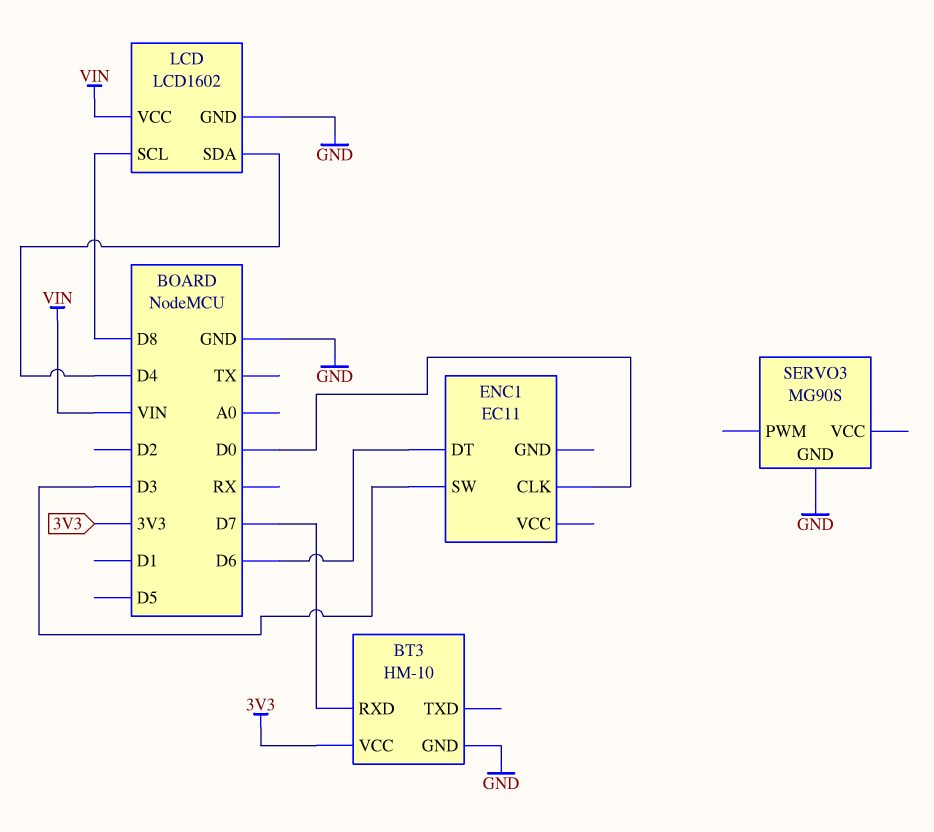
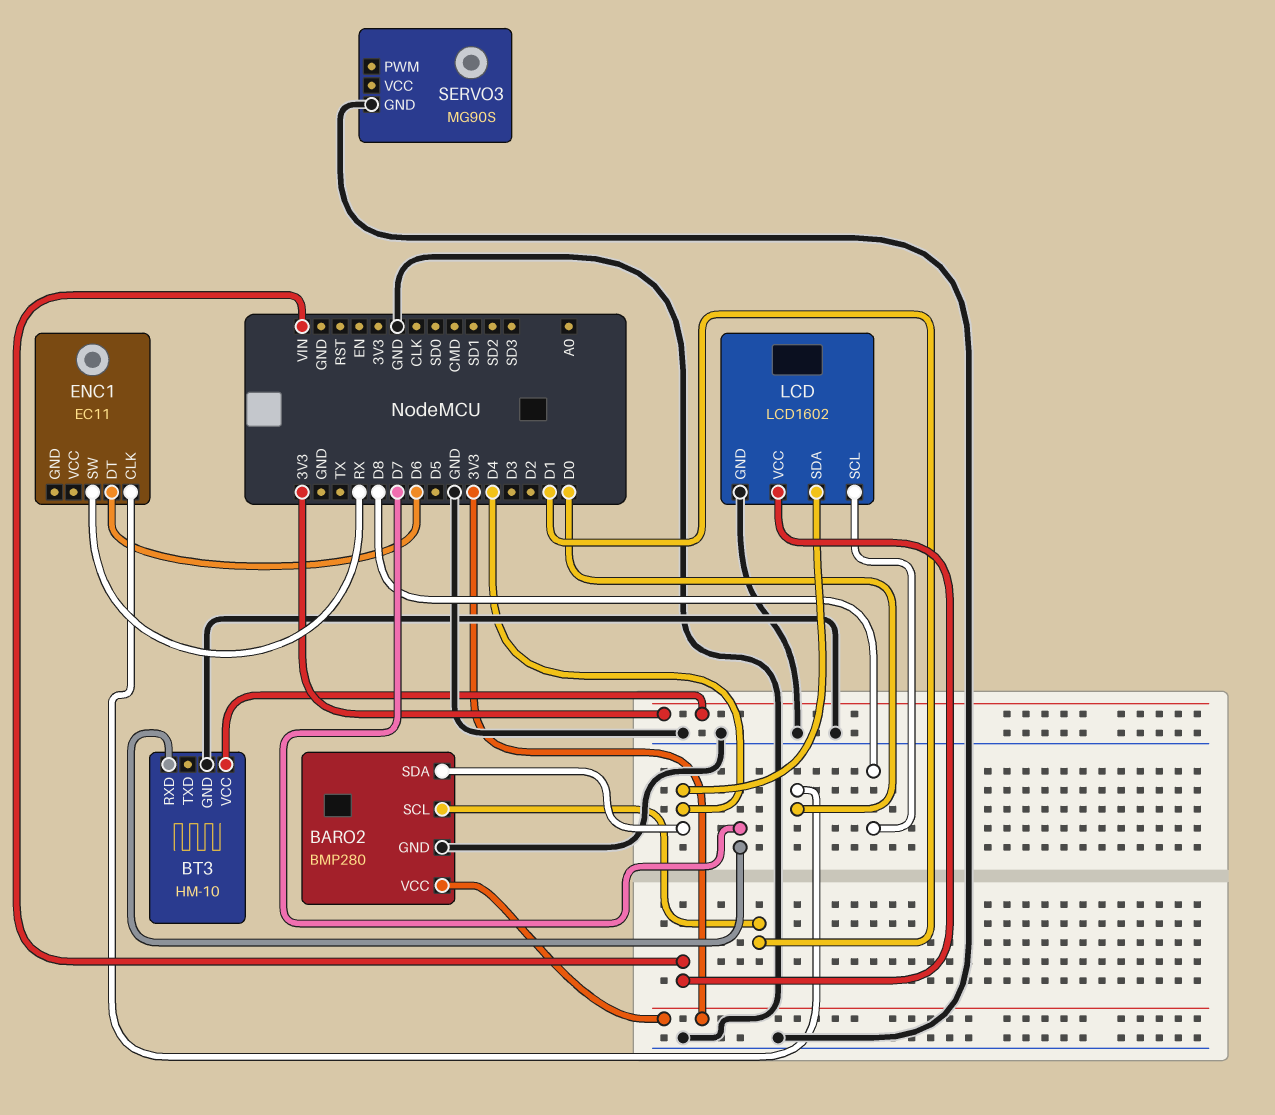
BARO2: none -> BMP280
BARO2 pin GND: none -> GND
BARO2 pin SCL: none -> D1
BARO2 pin SDA: none -> D4
BARO2 pin VCC: none -> 3V3
ENC1 pin SW: D3 -> RX

